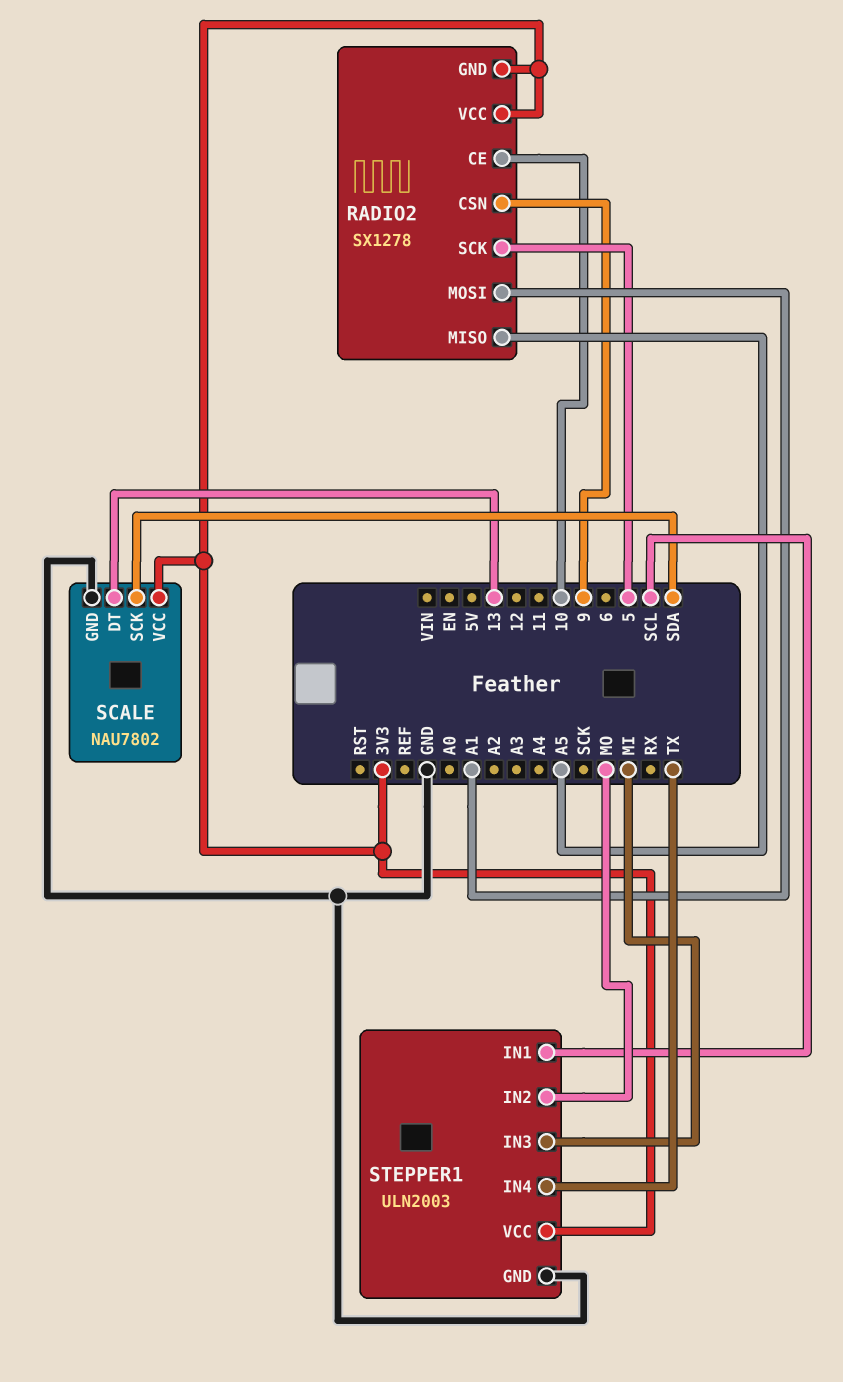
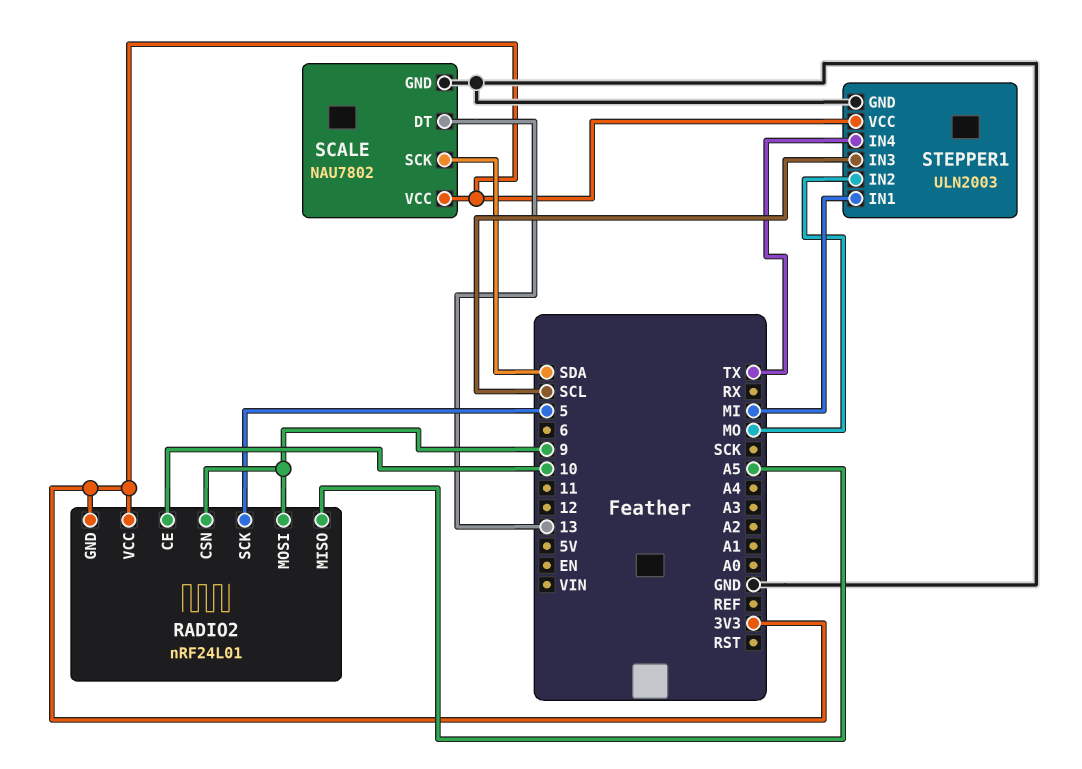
RADIO2: SX1278 -> nRF24L01
RADIO2 pin MOSI: A1 -> 9
STEPPER1 pin IN1: SCL -> MI
STEPPER1 pin IN3: MI -> SCL

